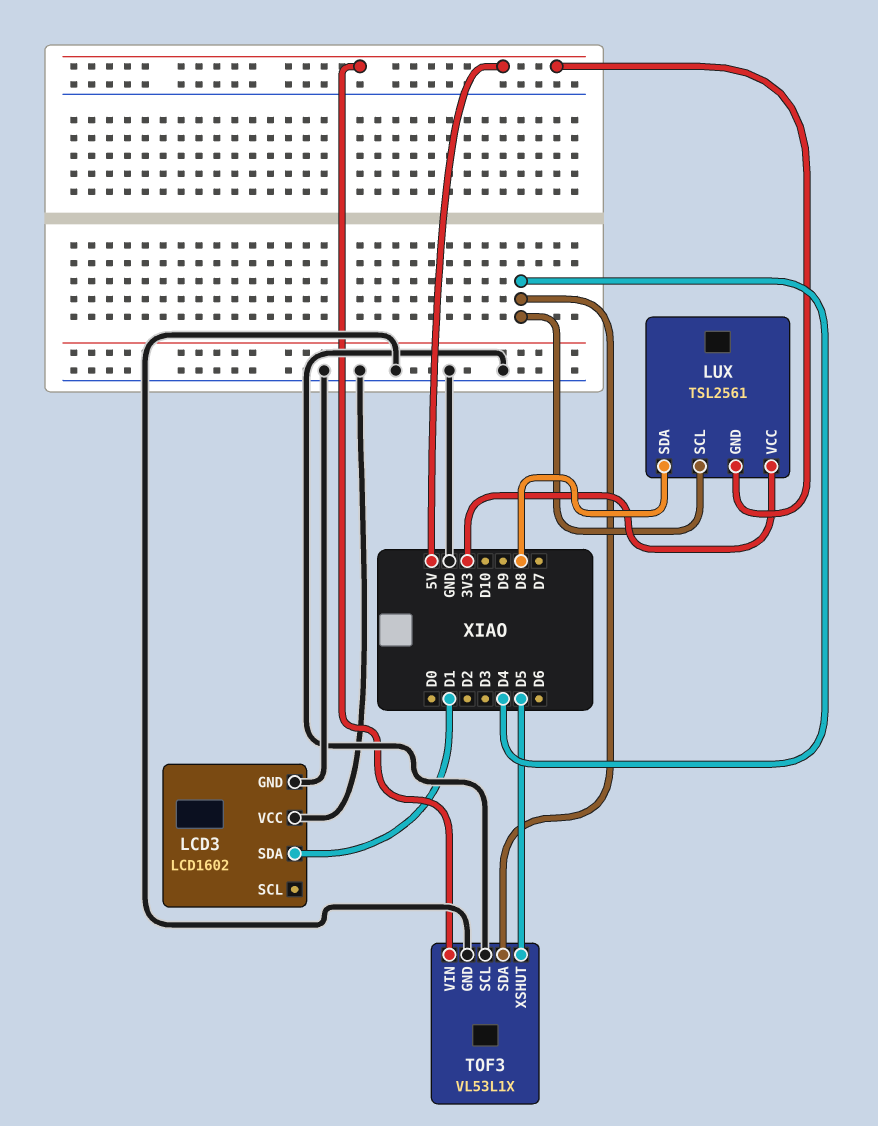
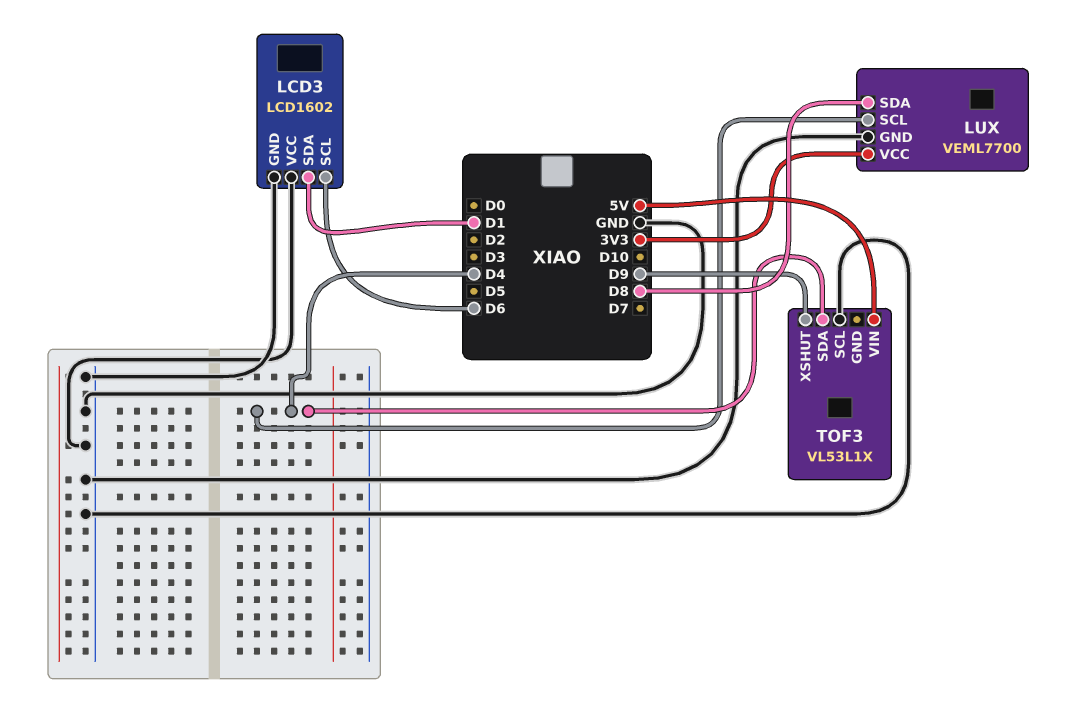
LCD3 pin SCL: none -> D6
LUX: TSL2561 -> VEML7700
LUX pin GND: 5V -> GND
TOF3 pin GND: GND -> none
TOF3 pin XSHUT: D5 -> D9

